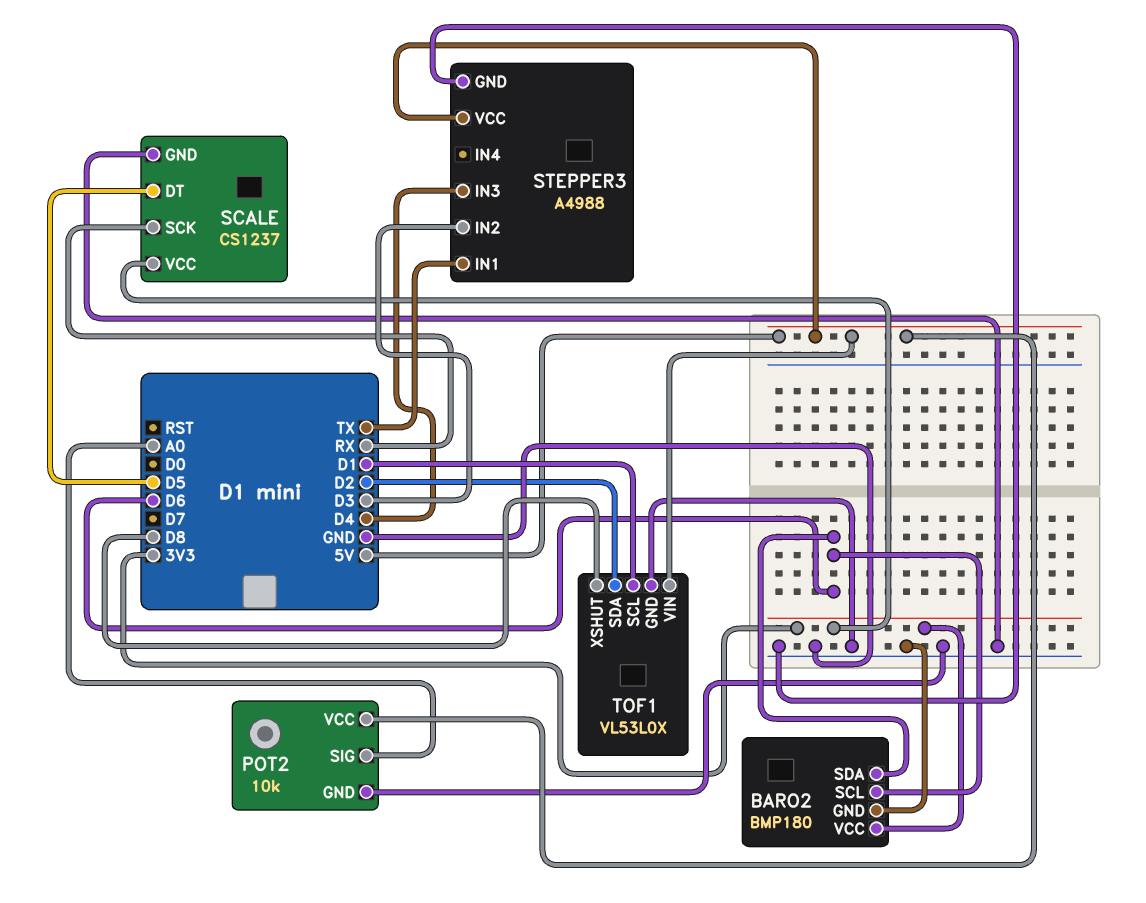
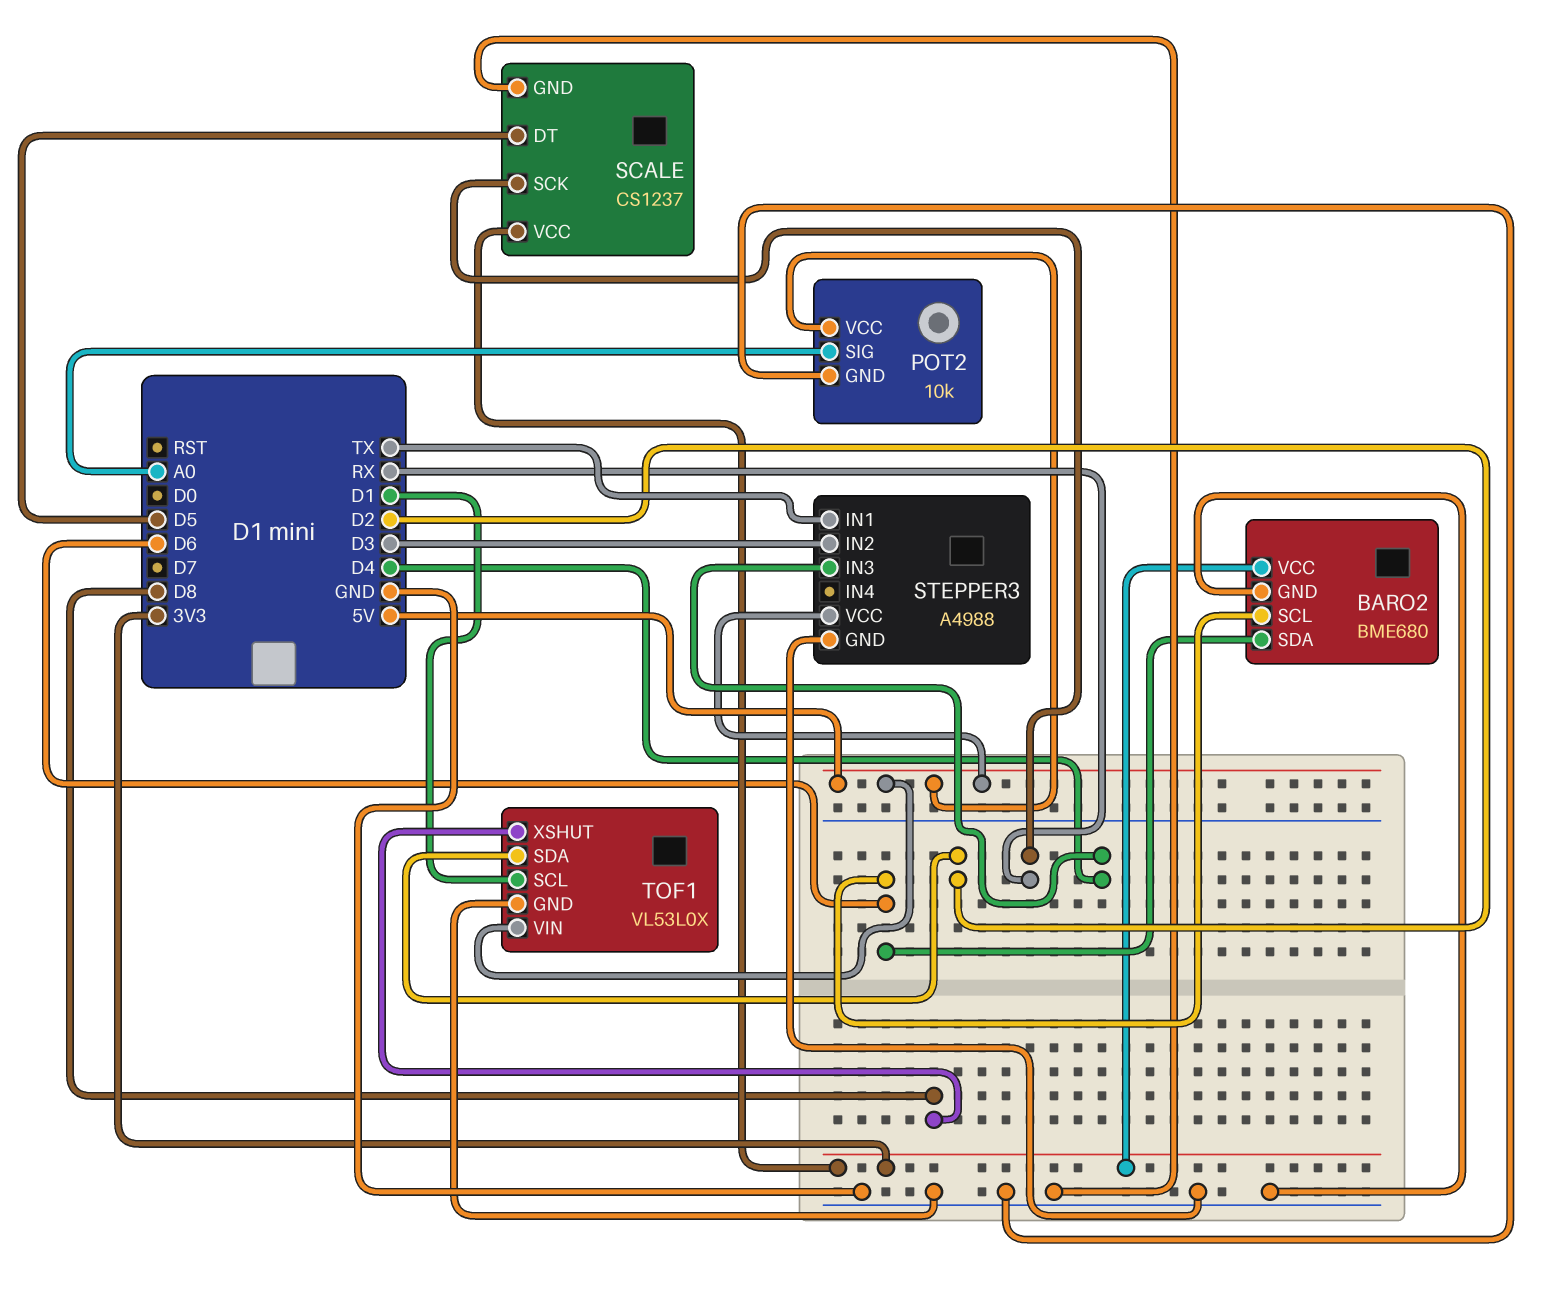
BARO2: BMP180 -> BME680

